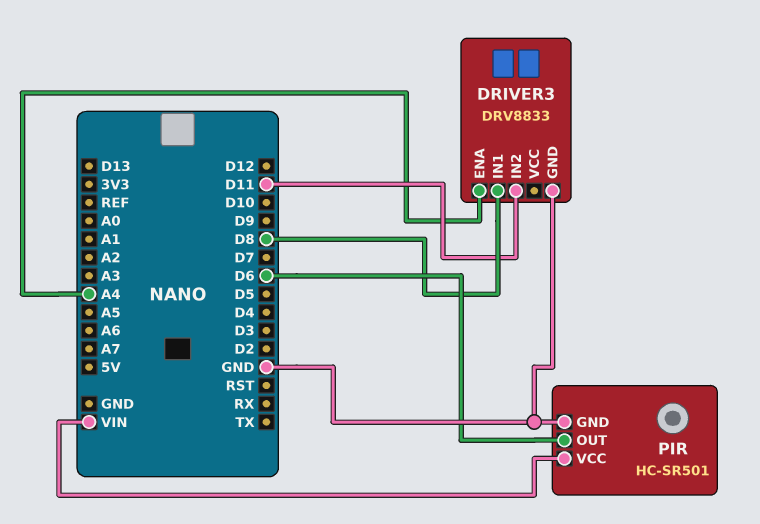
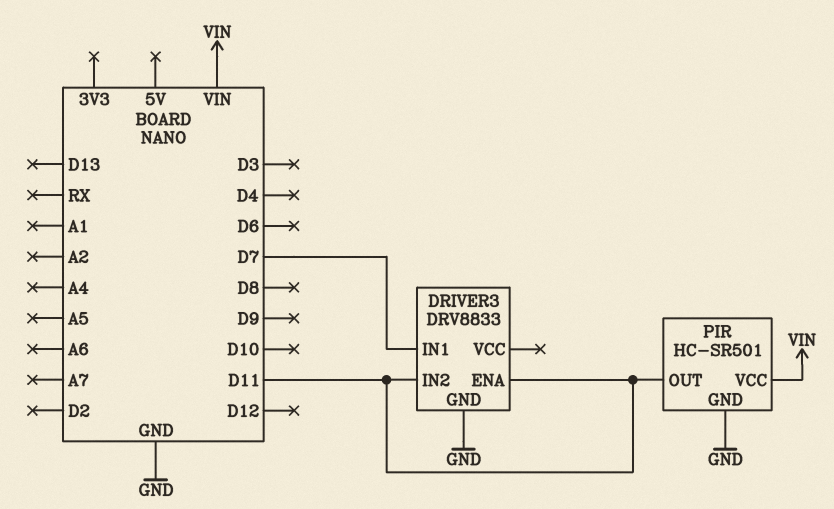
DRIVER3 pin ENA: A4 -> D11
DRIVER3 pin IN1: D8 -> D7
PIR pin OUT: D6 -> D11

